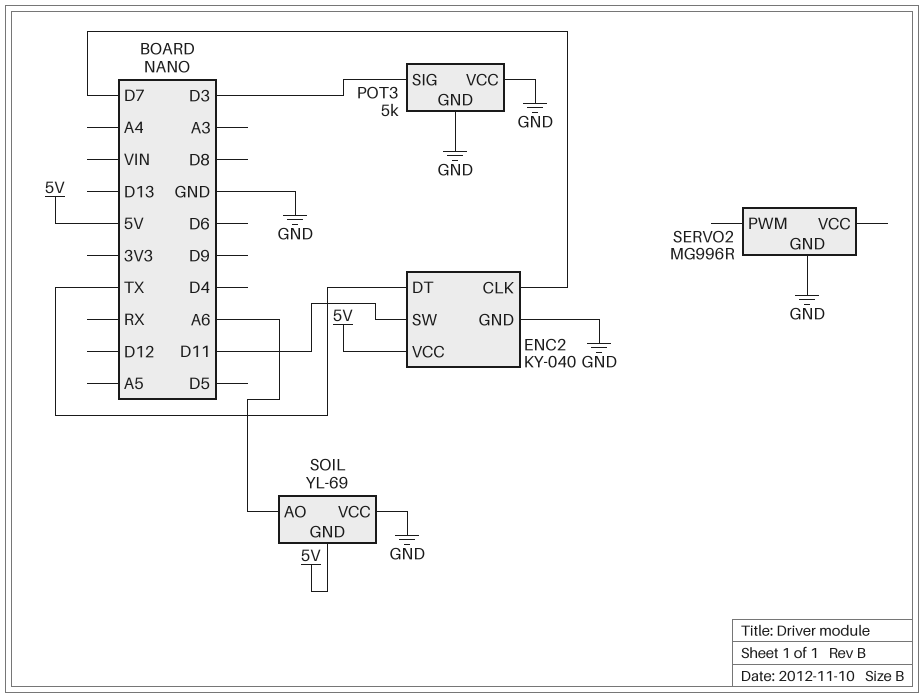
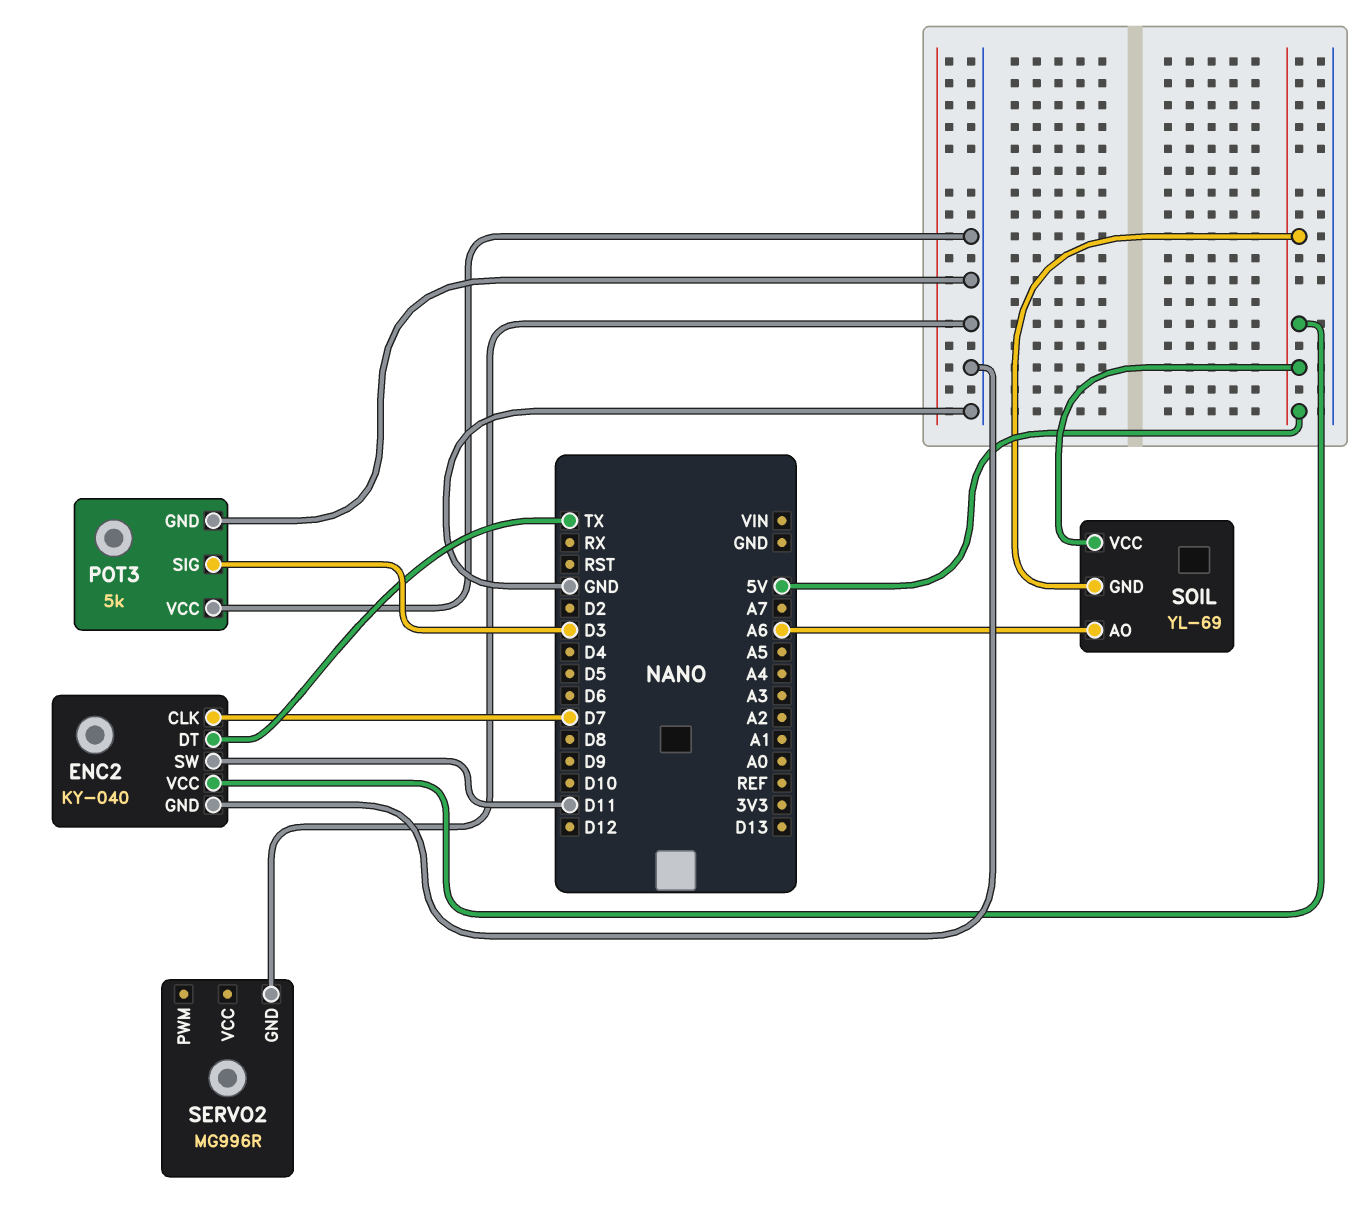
SOIL pin VCC: GND -> 5V

